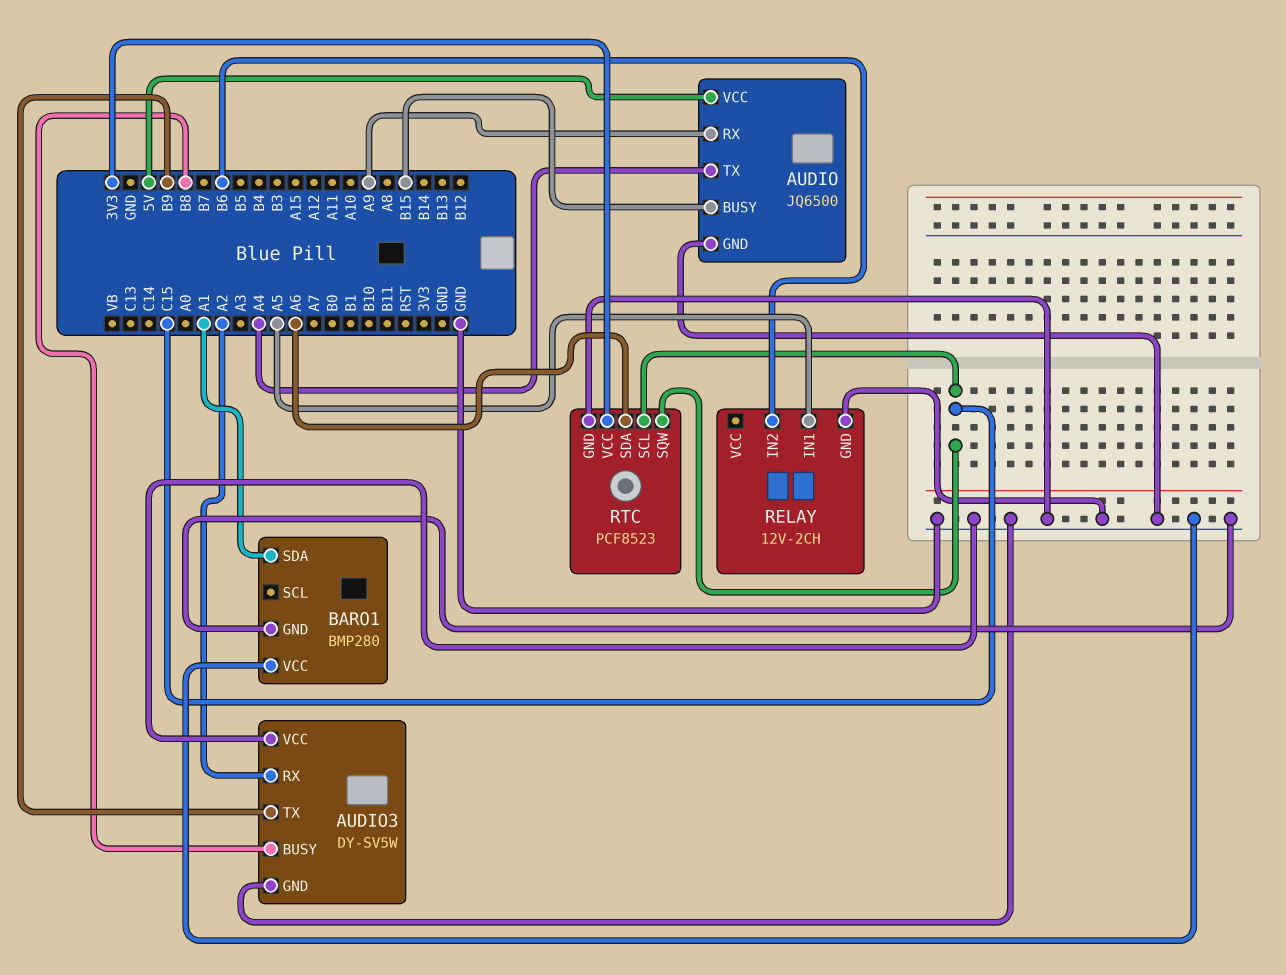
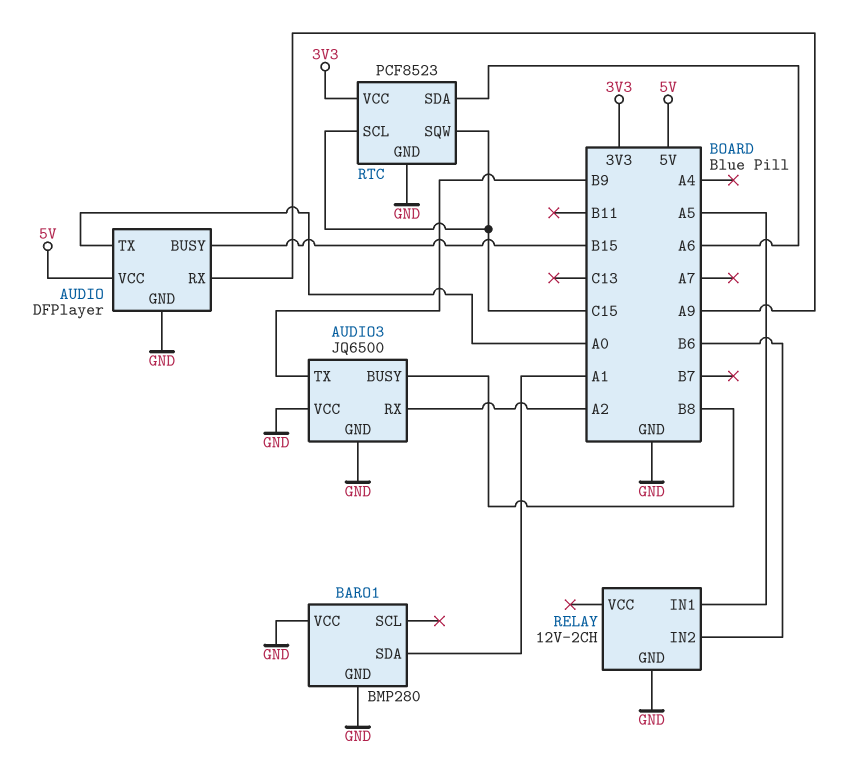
AUDIO: JQ6500 -> DFPlayer
AUDIO pin TX: A4 -> A0
AUDIO3: DY-SV5W -> JQ6500

